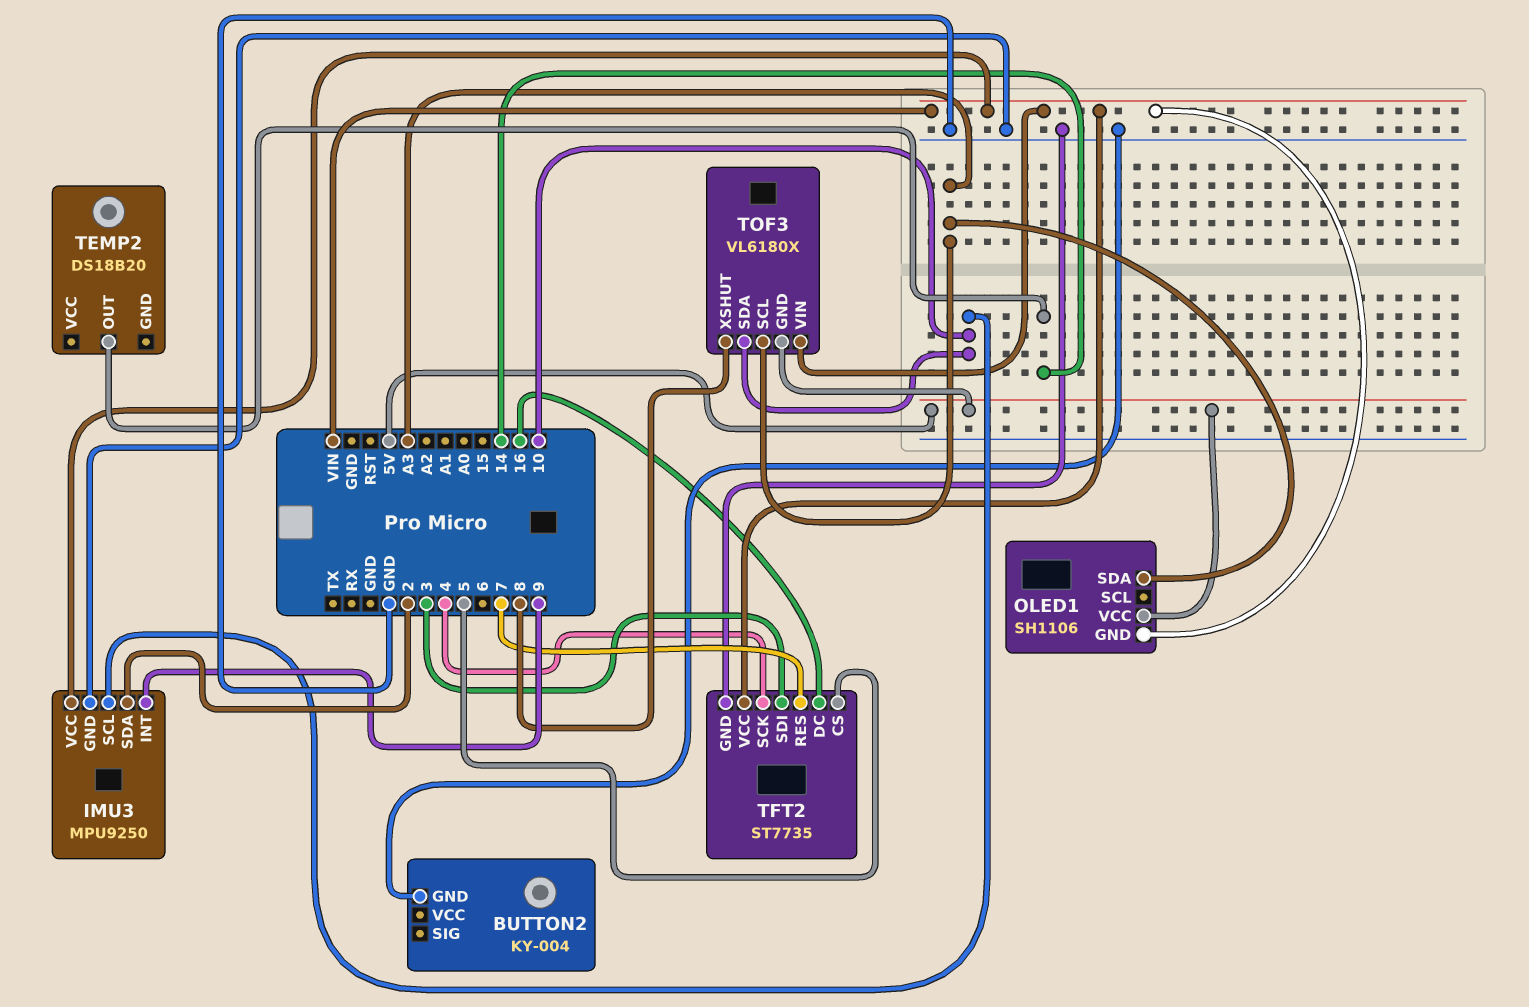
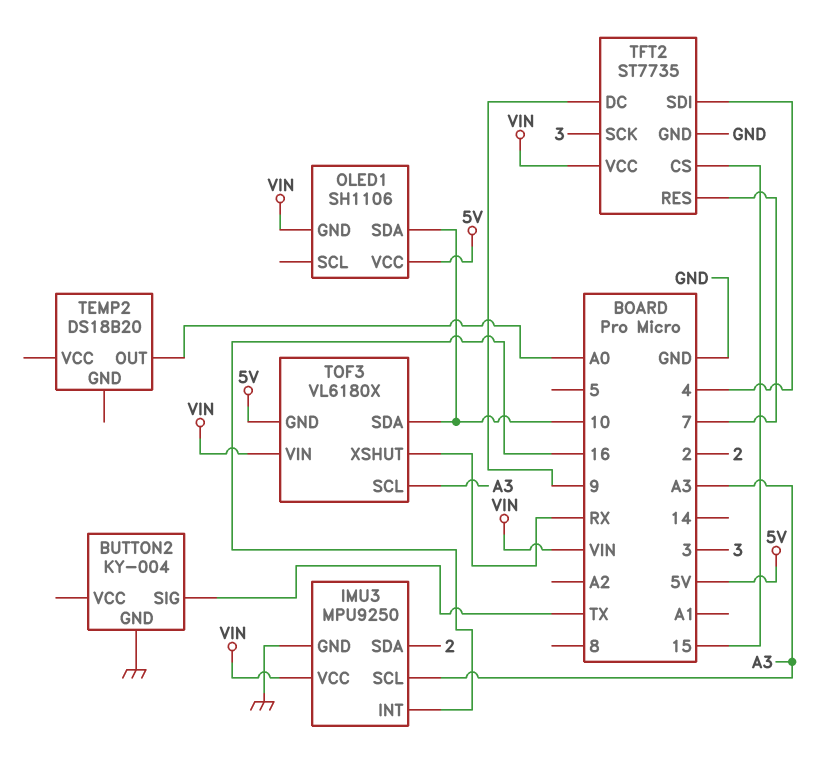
BUTTON2 pin SIG: none -> TX
IMU3 pin INT: 9 -> 16
IMU3 pin SCL: 10 -> A3
OLED1 pin SDA: A3 -> 10
TEMP2 pin OUT: 14 -> A0
TFT2 pin CS: 5 -> 15
TFT2 pin DC: 16 -> 9
TFT2 pin SCK: 4 -> 3
TFT2 pin SDI: 3 -> 4
TOF3 pin XSHUT: 8 -> RX

